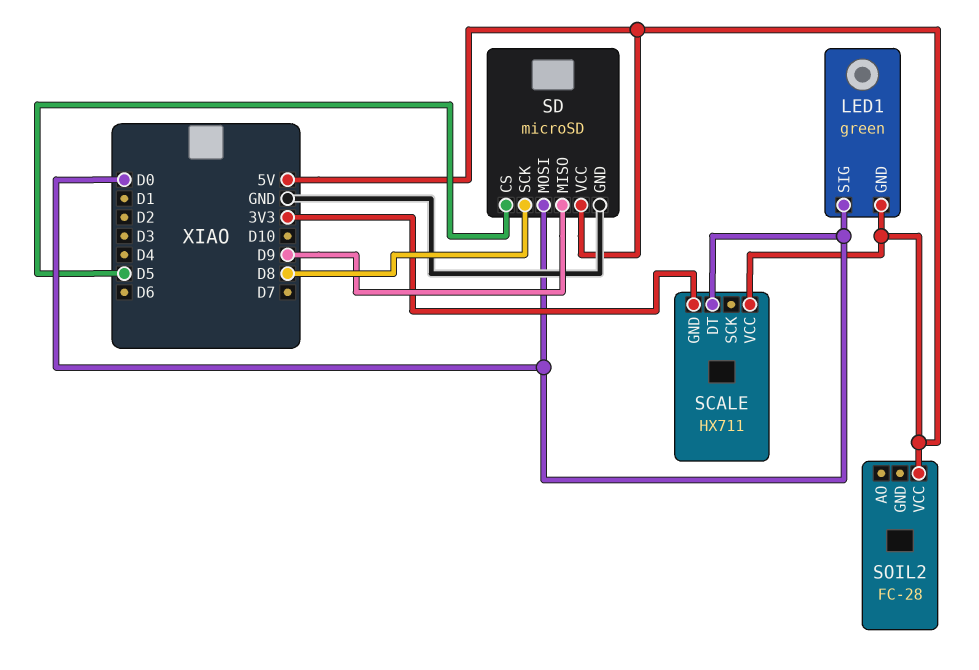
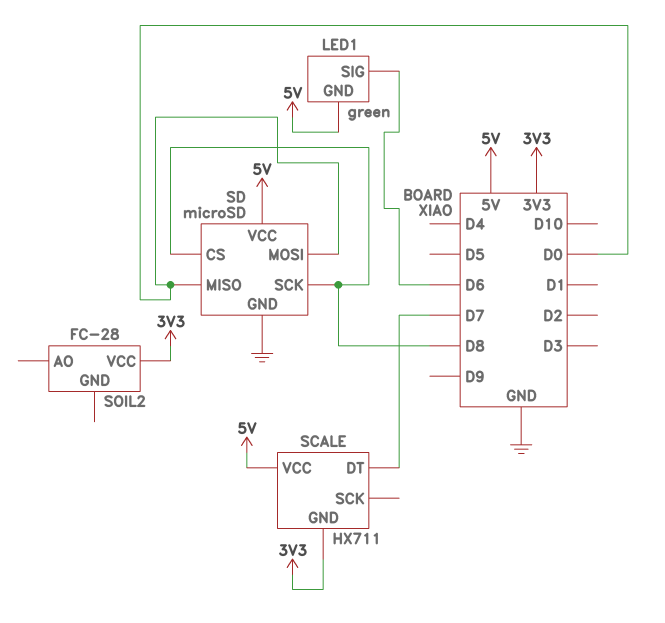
LED1 pin SIG: D0 -> D6
SCALE pin DT: D0 -> D7
SD pin CS: D5 -> D8
SD pin MISO: D9 -> D0
SOIL2 pin VCC: 5V -> 3V3

